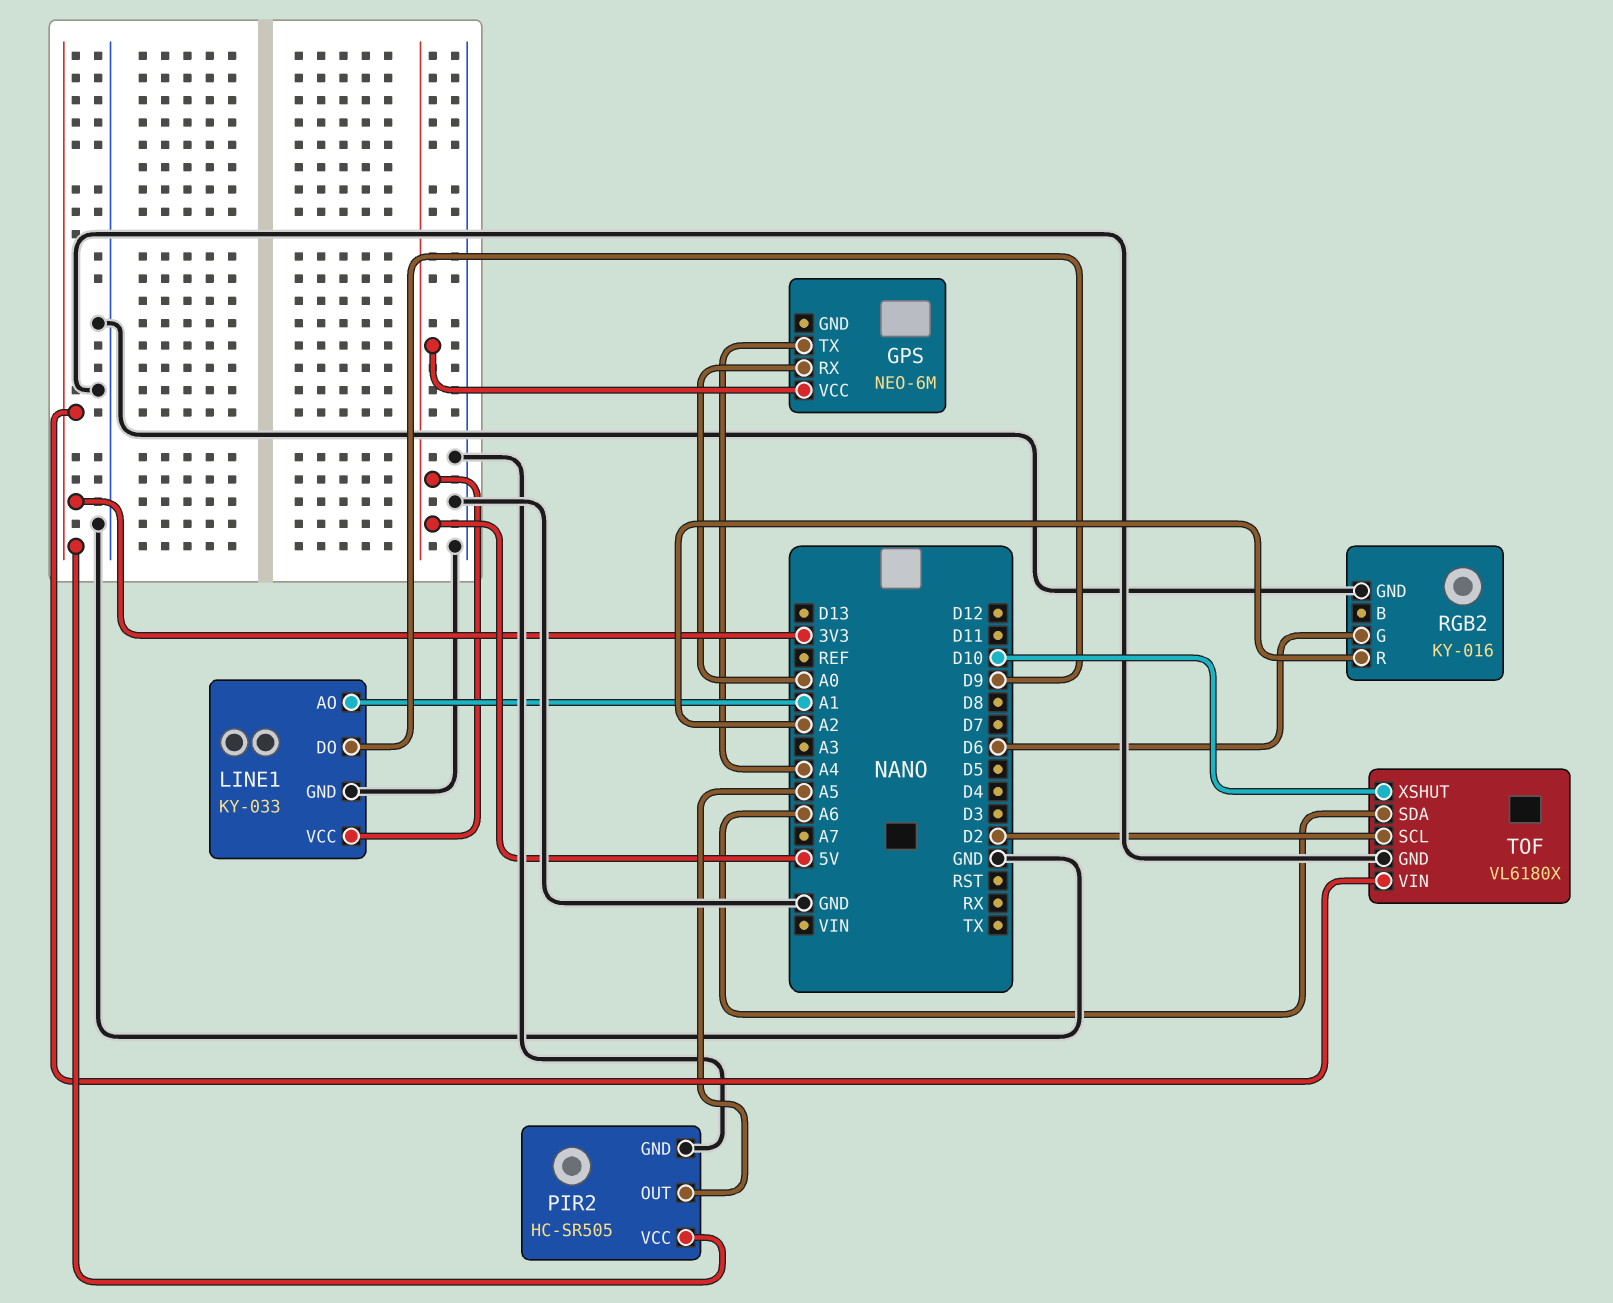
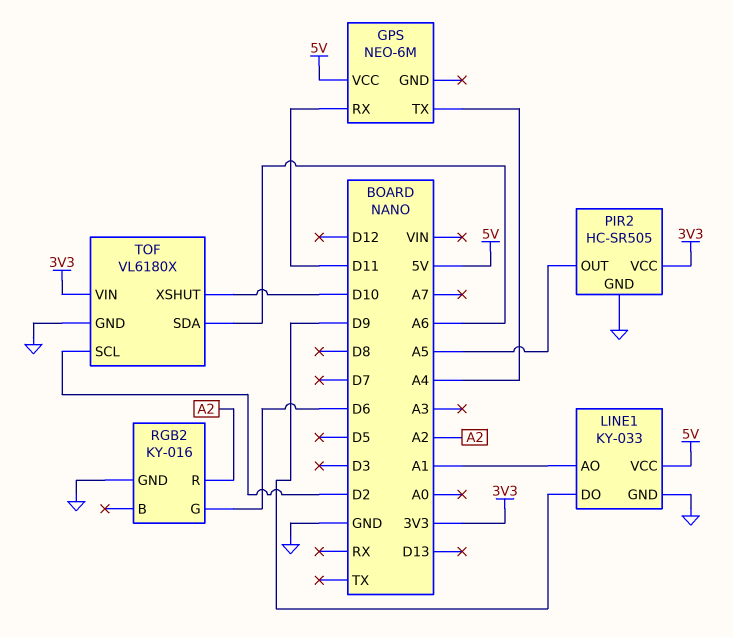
GPS pin RX: A0 -> D11

